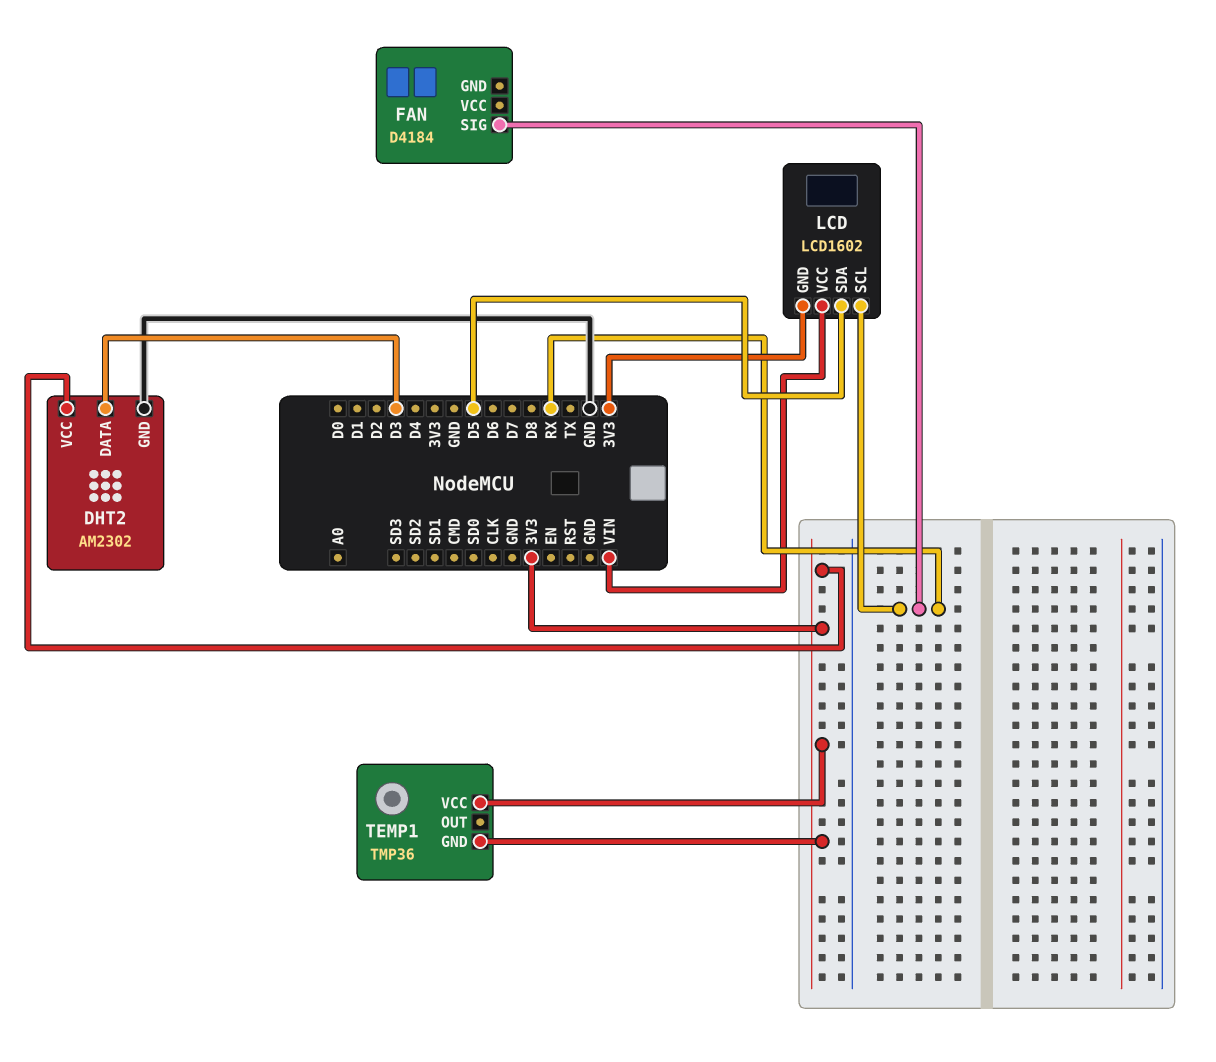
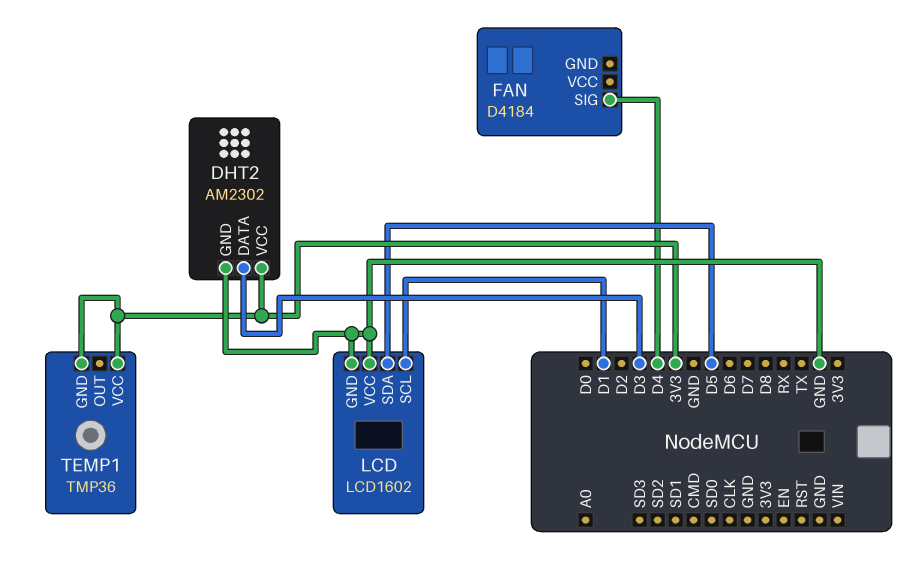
FAN pin SIG: RX -> D4
LCD pin GND: 3V3 -> GND
LCD pin SCL: RX -> D1
LCD pin VCC: VIN -> GND

